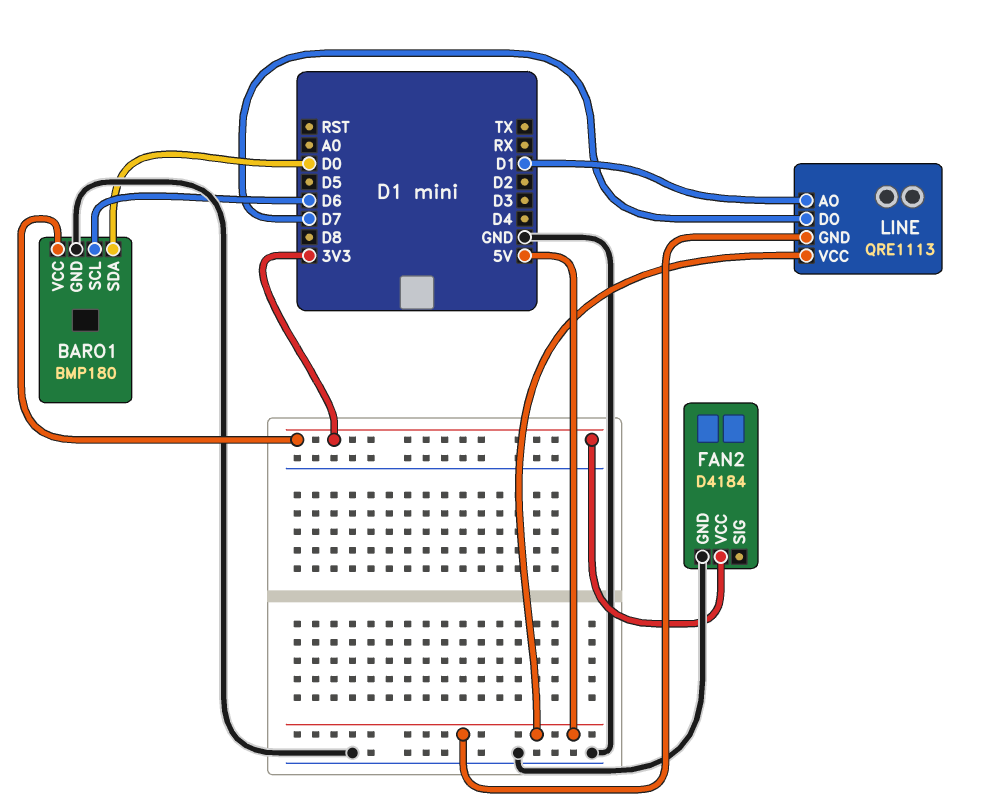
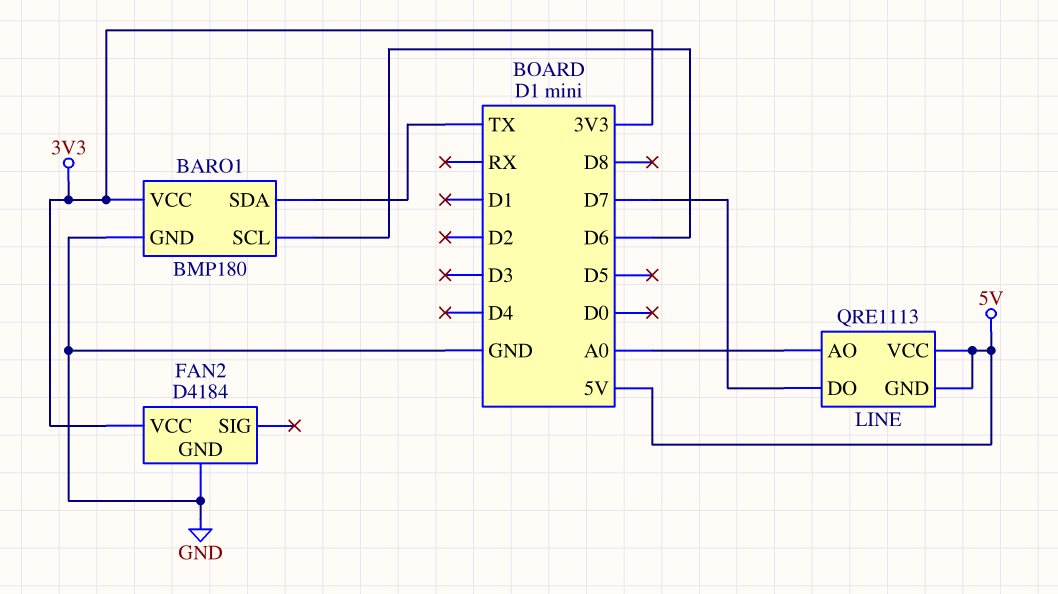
BARO1 pin SDA: D0 -> TX
LINE pin AO: D1 -> A0

